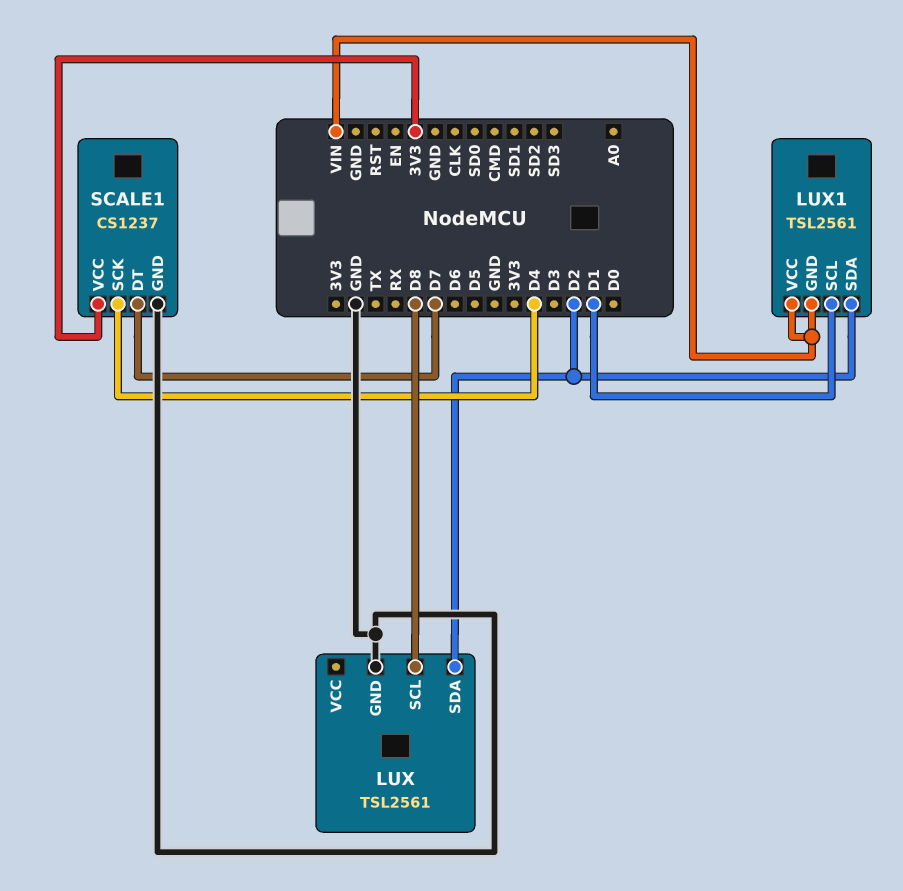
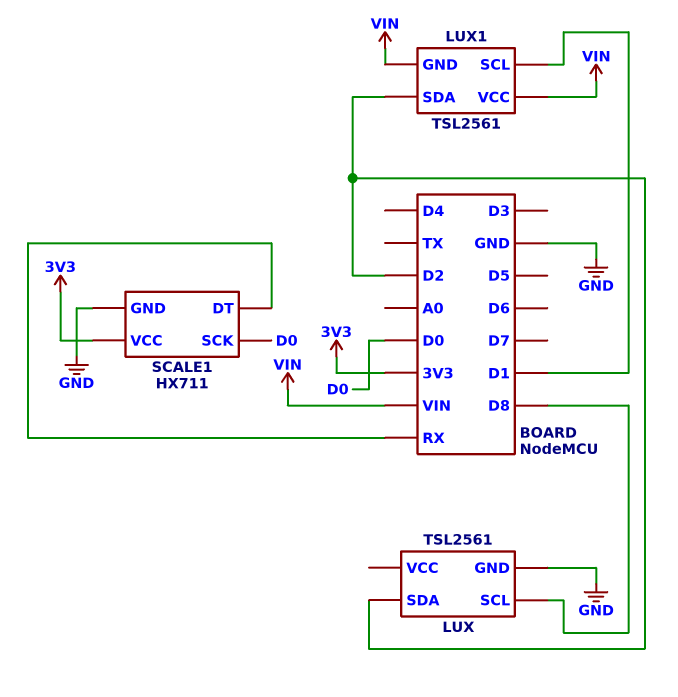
SCALE1: CS1237 -> HX711
SCALE1 pin DT: D7 -> RX
SCALE1 pin SCK: D4 -> D0

